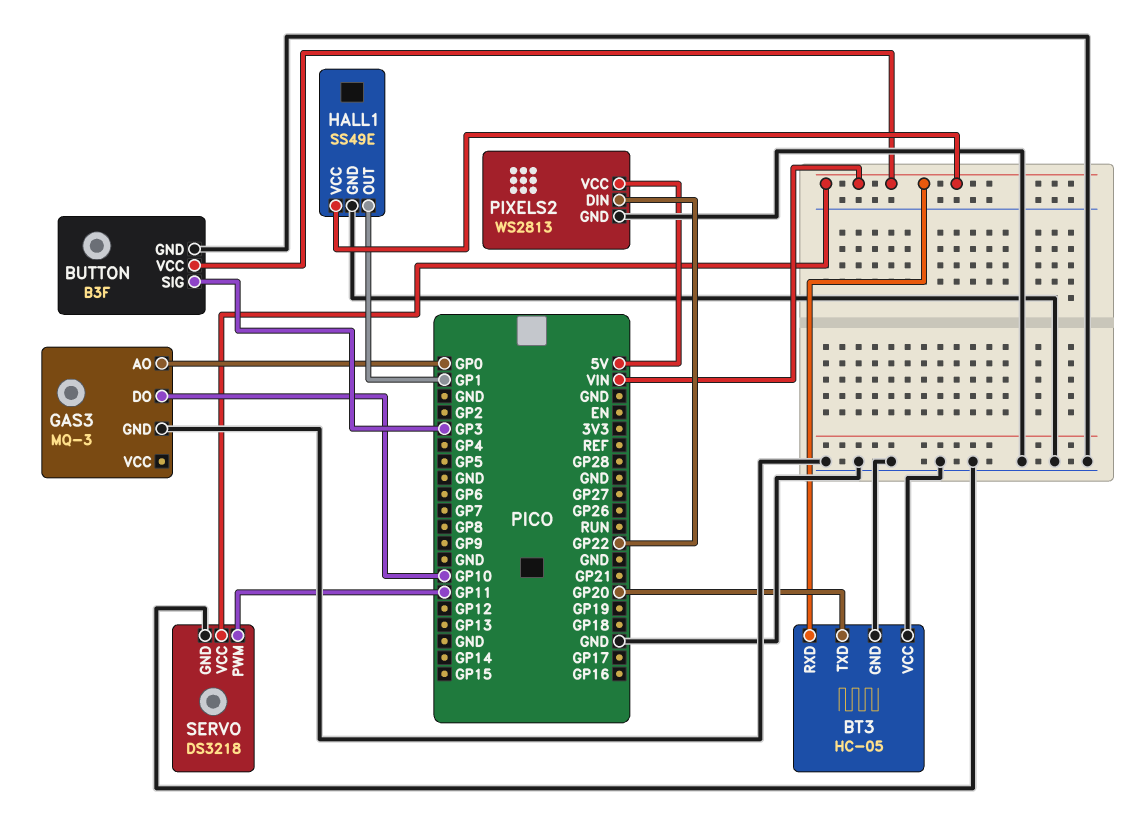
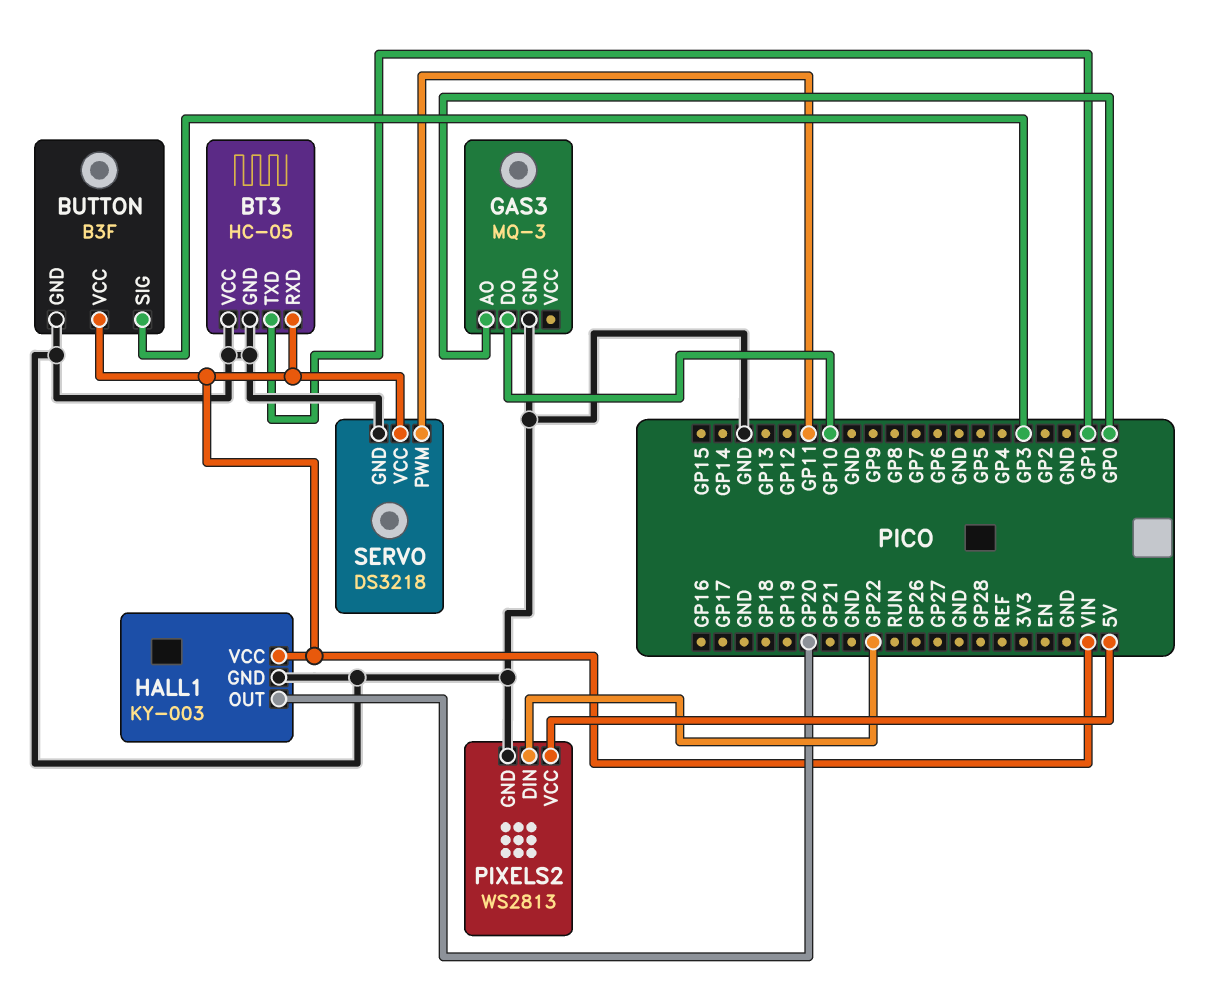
BT3 pin TXD: GP20 -> GP1
HALL1: SS49E -> KY-003
HALL1 pin OUT: GP1 -> GP20

